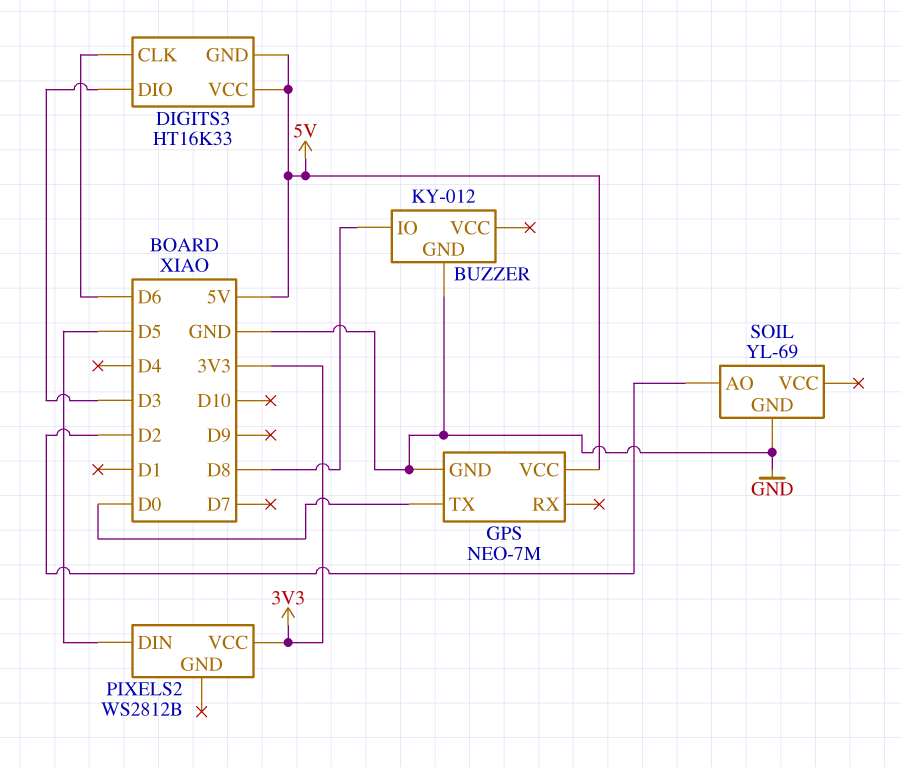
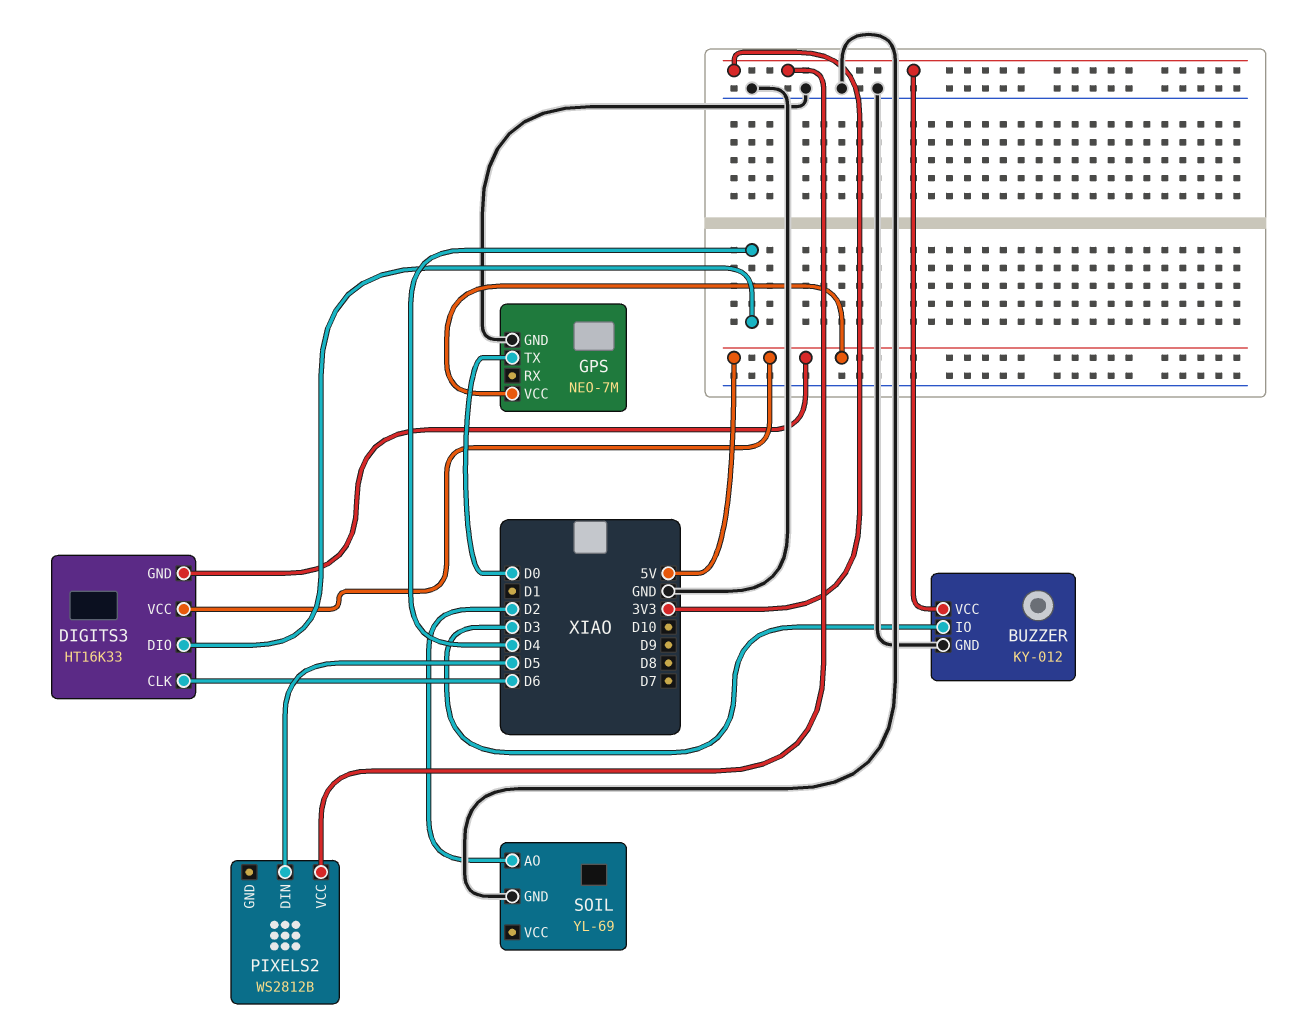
BUZZER pin IO: D8 -> D3
BUZZER pin VCC: none -> 3V3
DIGITS3 pin DIO: D3 -> D4

